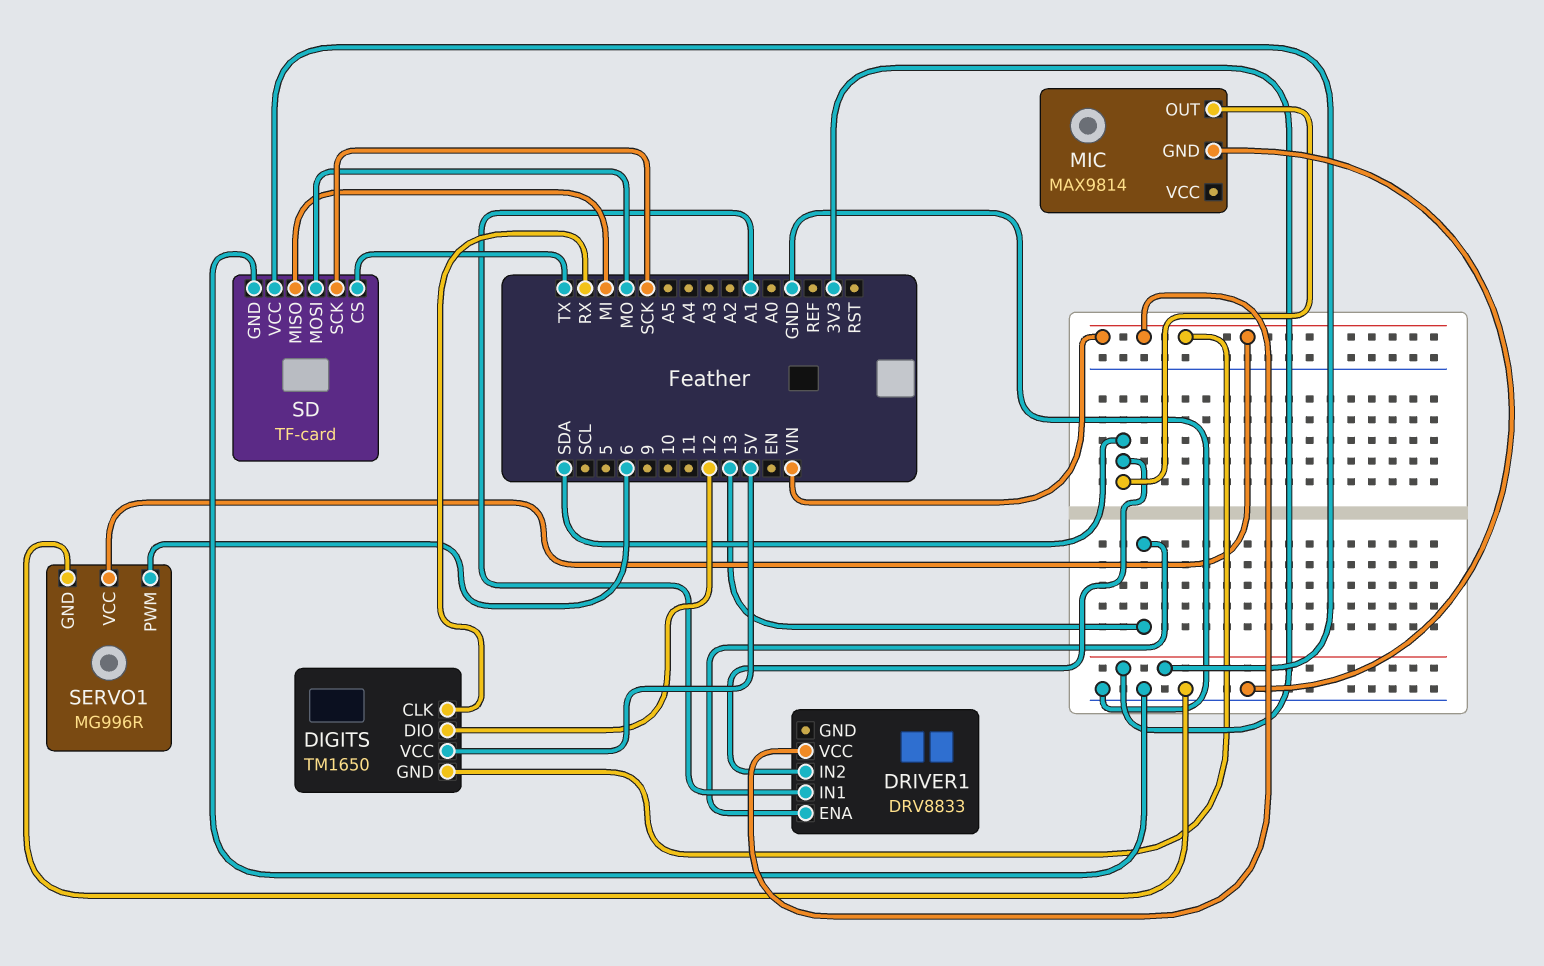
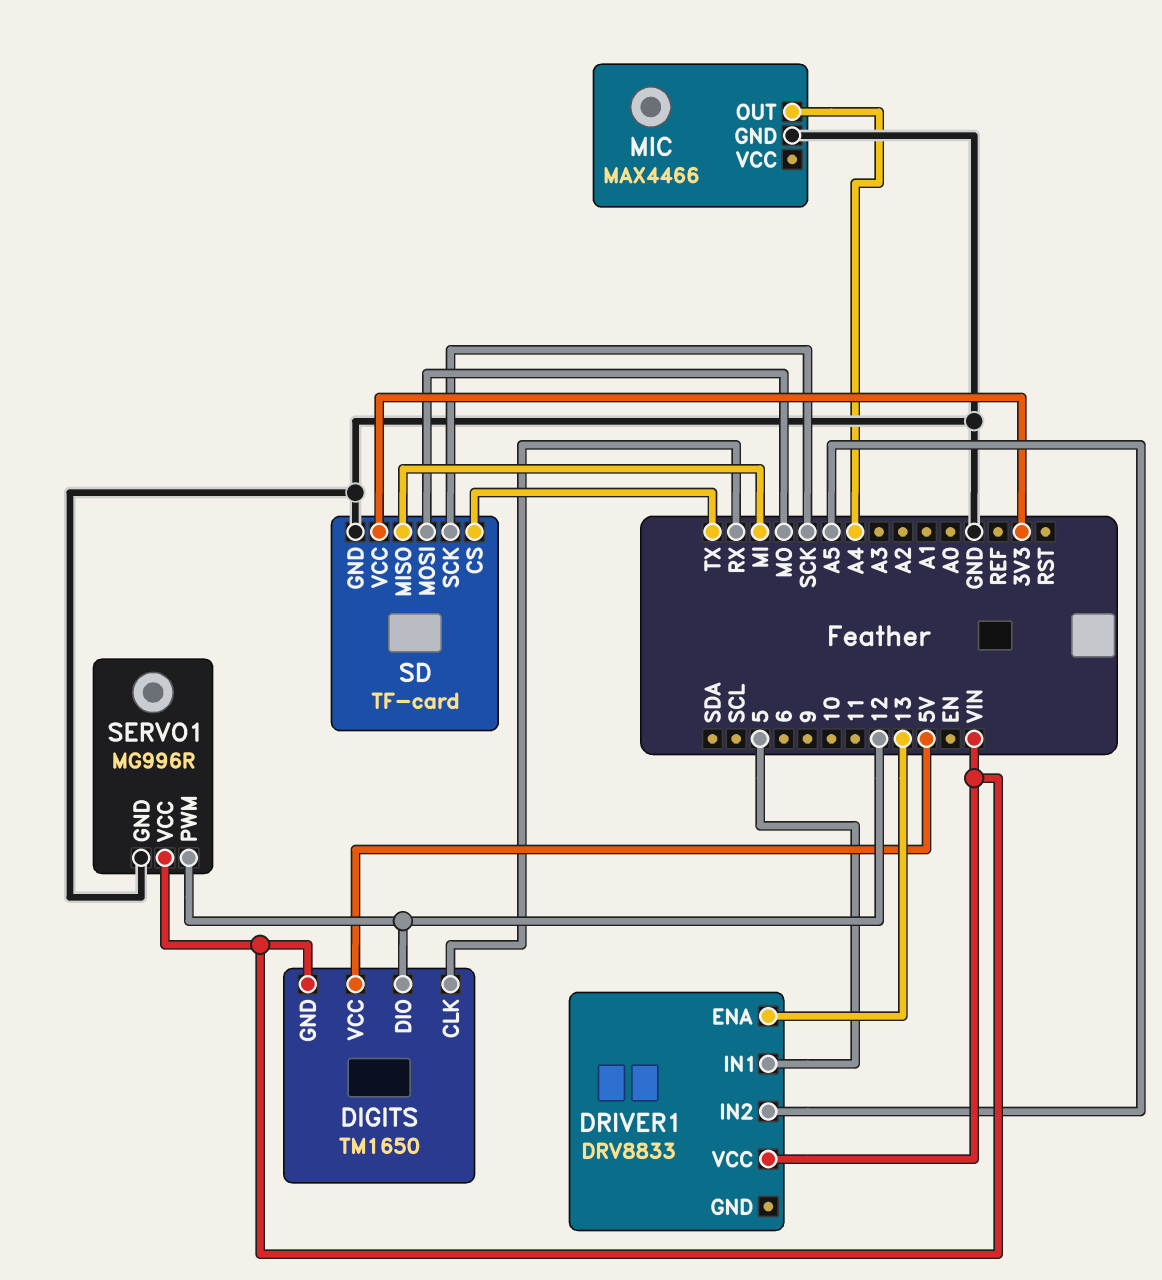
DRIVER1 pin IN1: A1 -> 5
DRIVER1 pin IN2: SDA -> A5
MIC: MAX9814 -> MAX4466
MIC pin OUT: SDA -> A4
SERVO1 pin PWM: 6 -> 12

